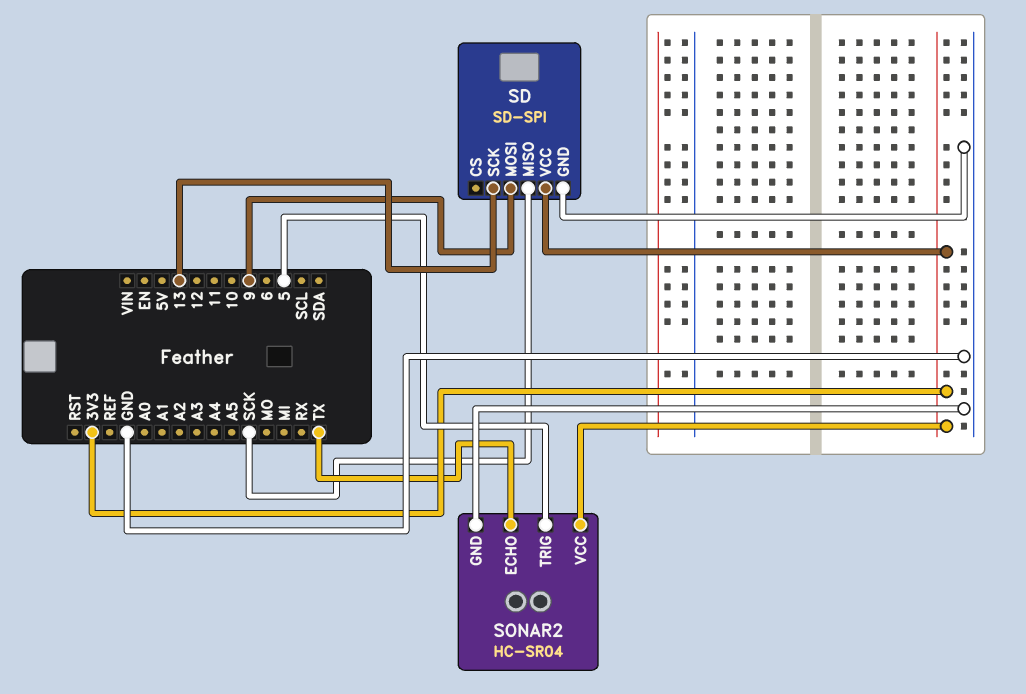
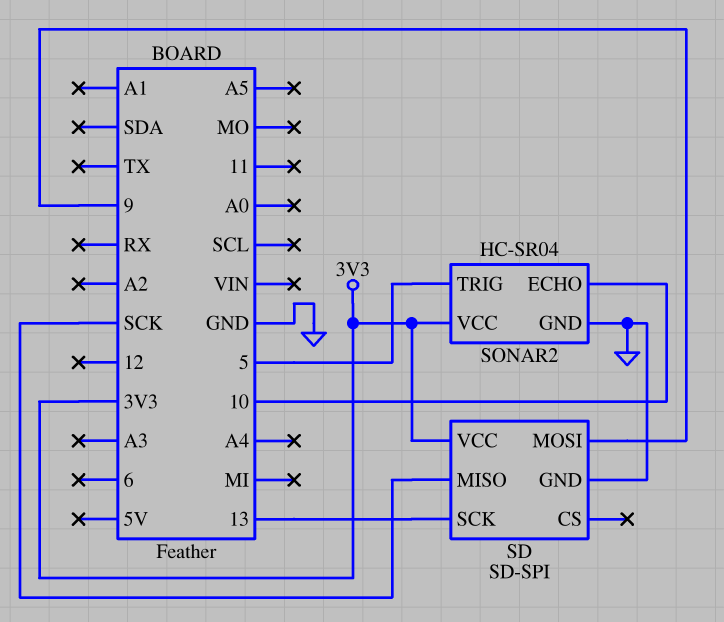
SONAR2 pin ECHO: TX -> 10

